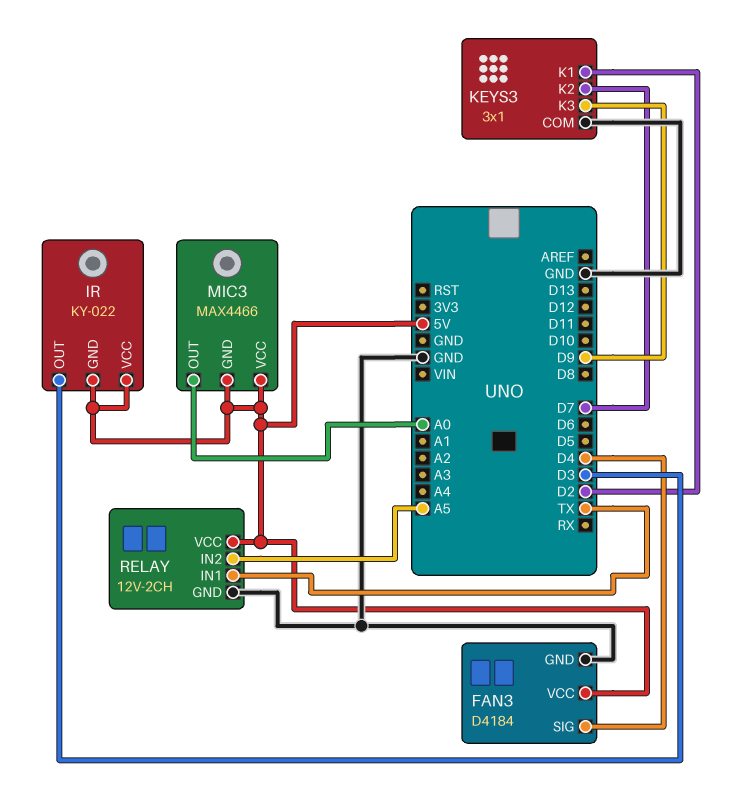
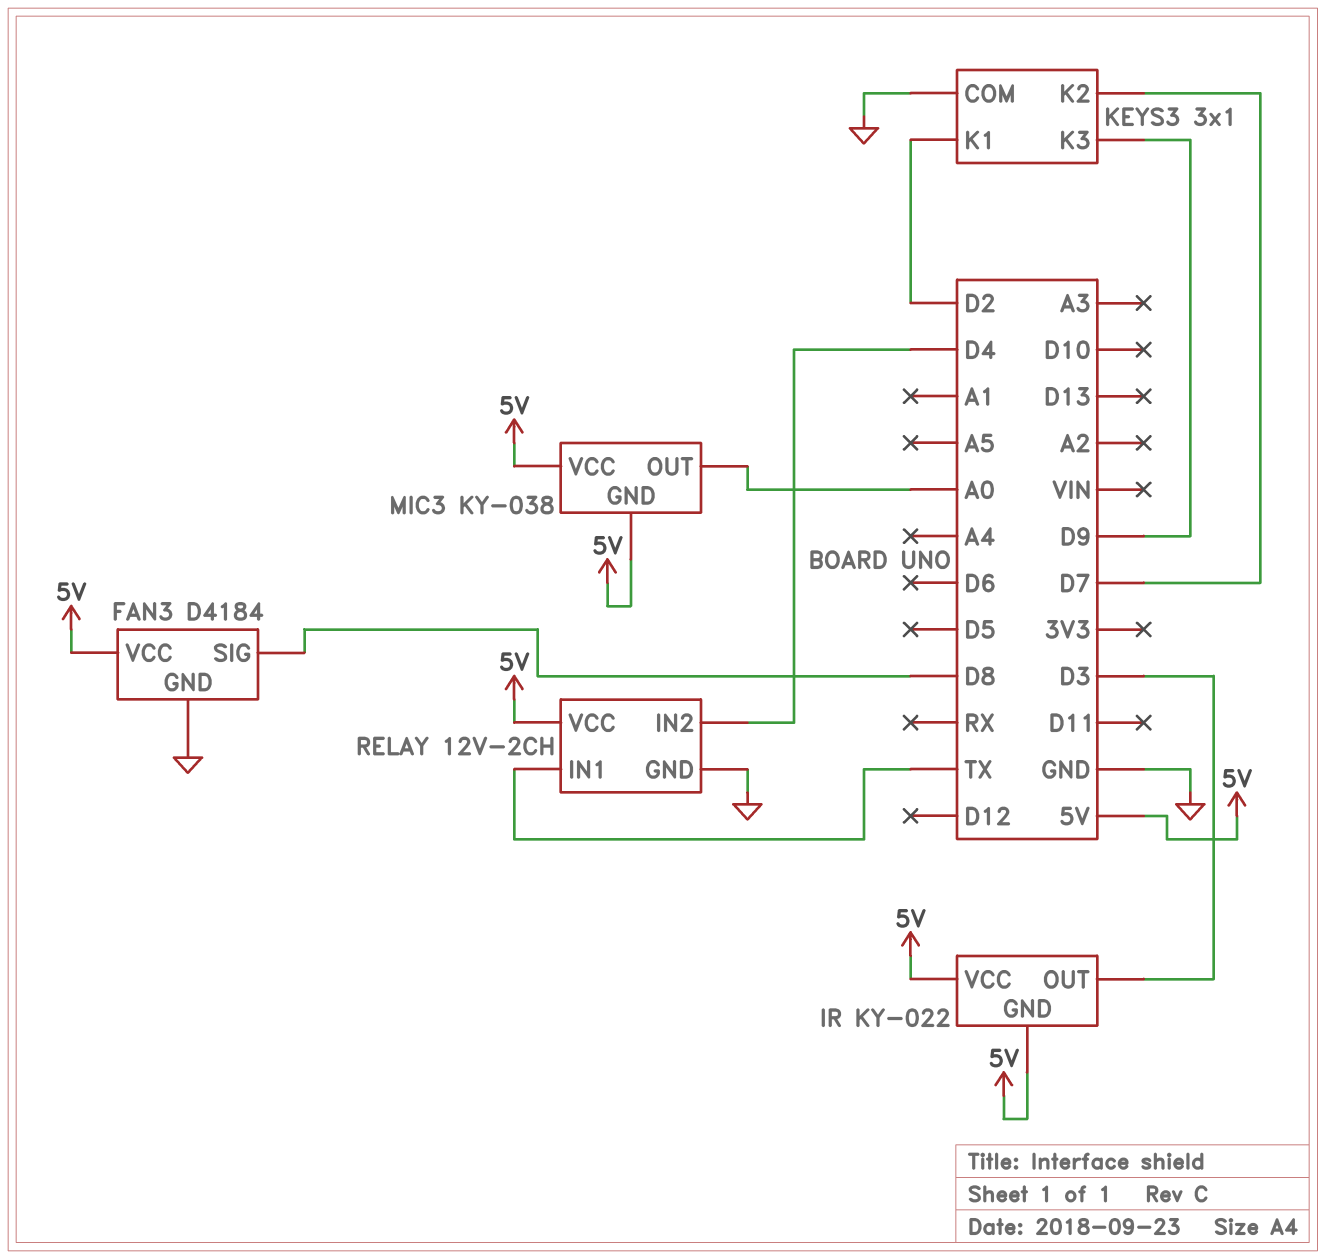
FAN3 pin SIG: D4 -> D8
MIC3: MAX4466 -> KY-038
RELAY pin IN2: A5 -> D4

